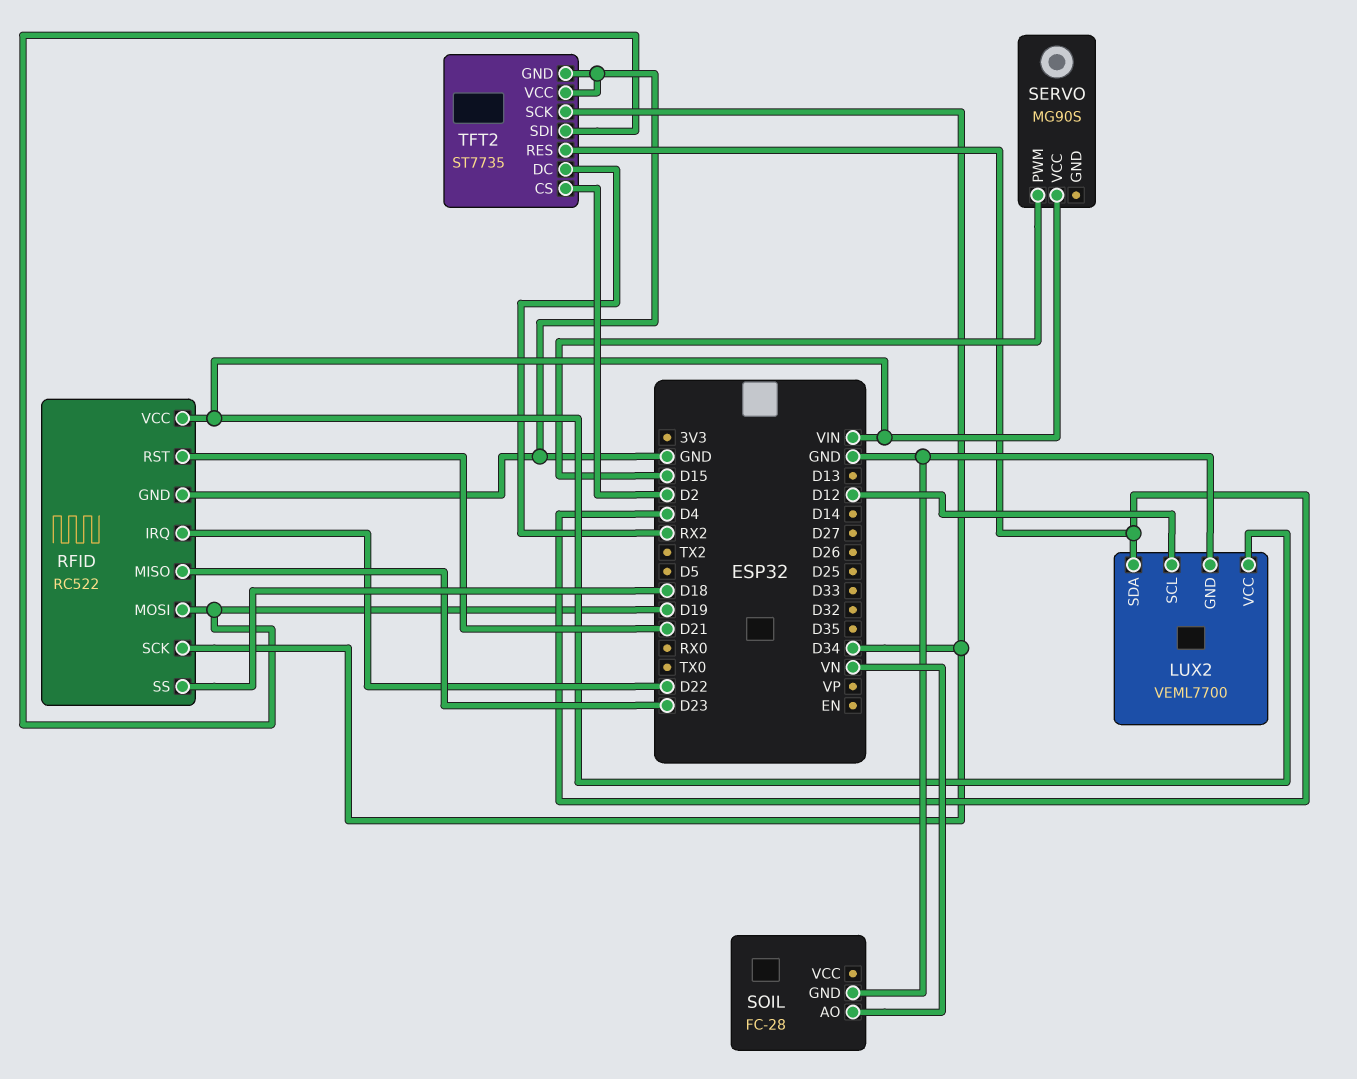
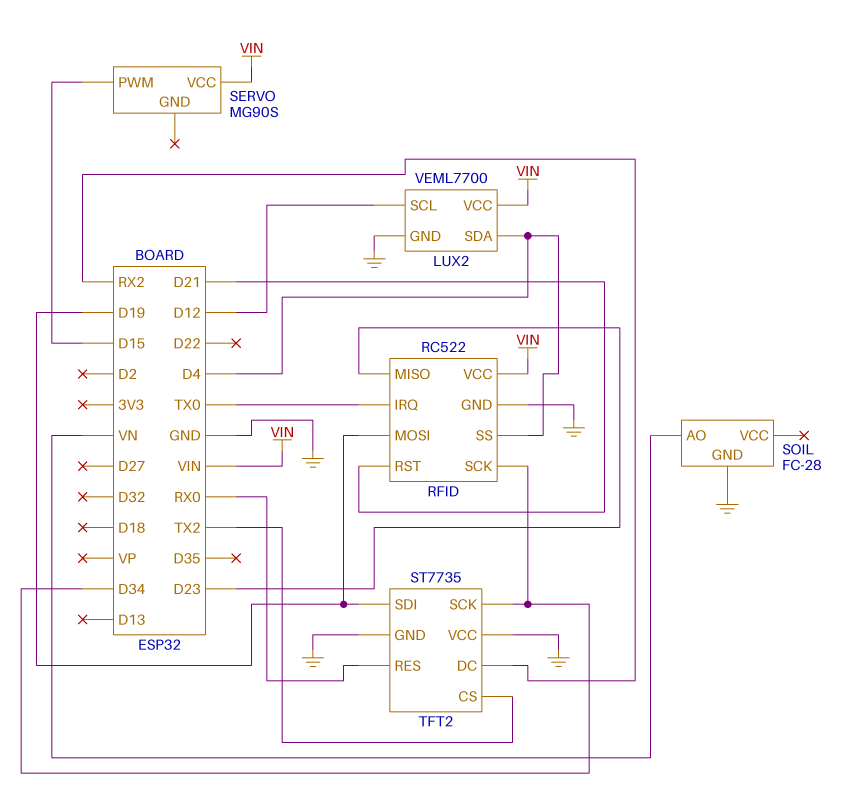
RFID pin IRQ: D22 -> TX0
RFID pin SS: D18 -> D4
TFT2 pin CS: D2 -> TX2
TFT2 pin RES: D4 -> RX0

